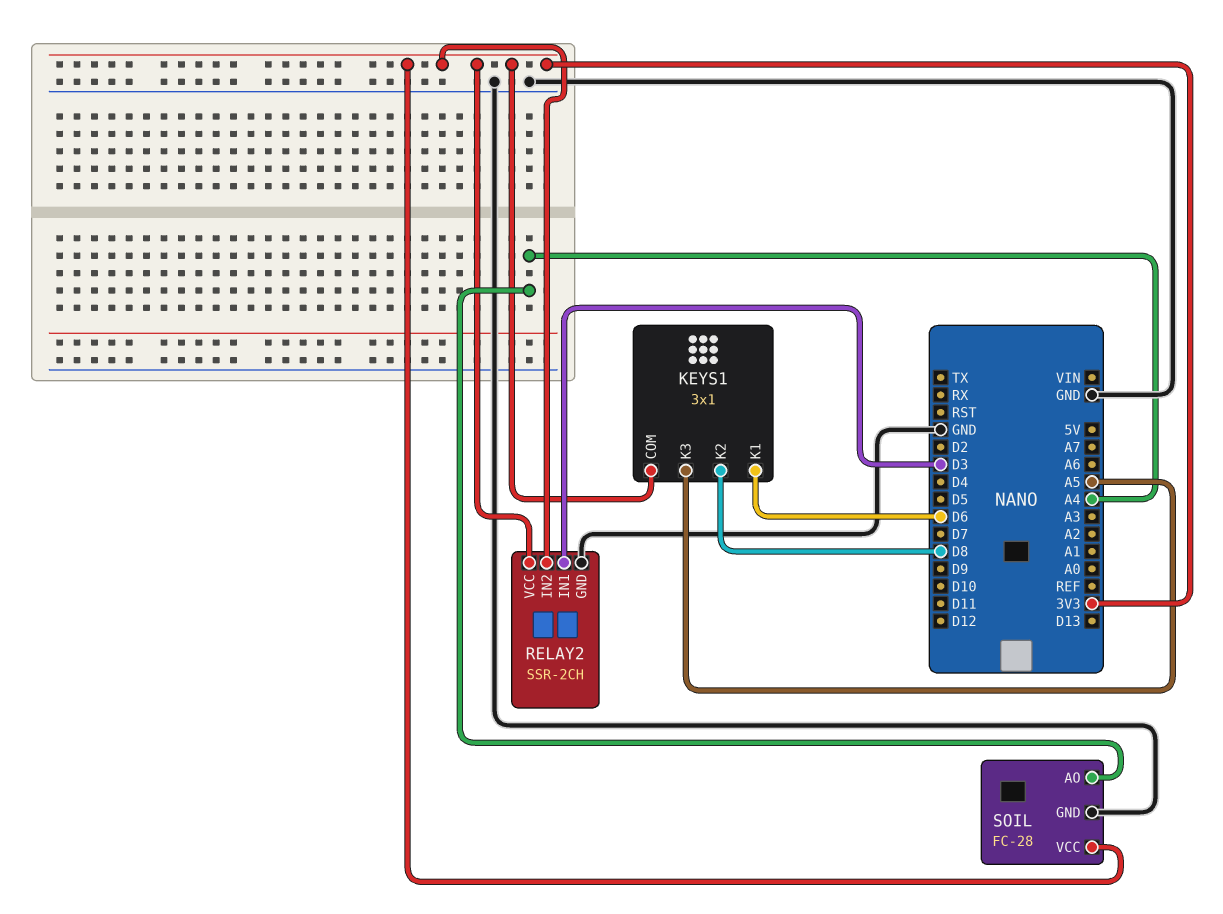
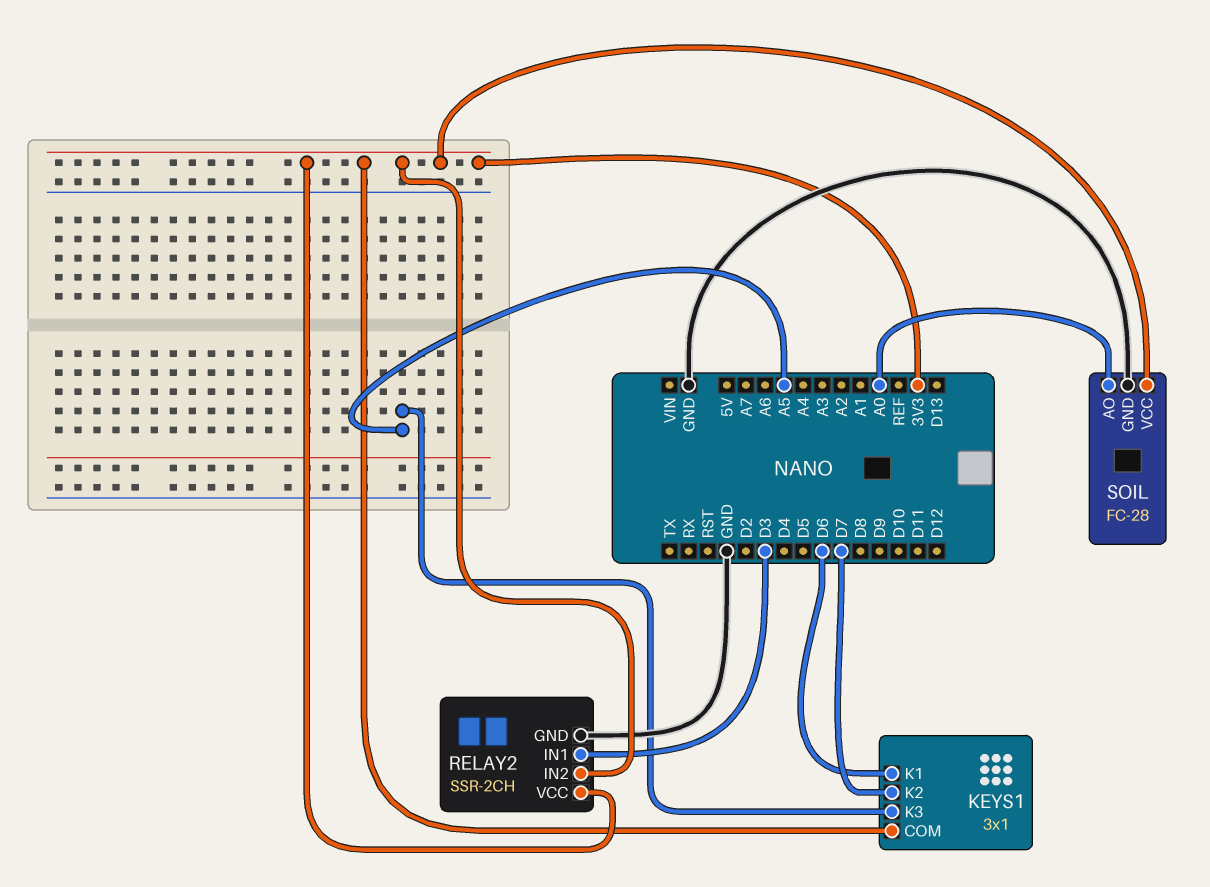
KEYS1 pin K2: D8 -> D7
SOIL pin AO: A4 -> A0

